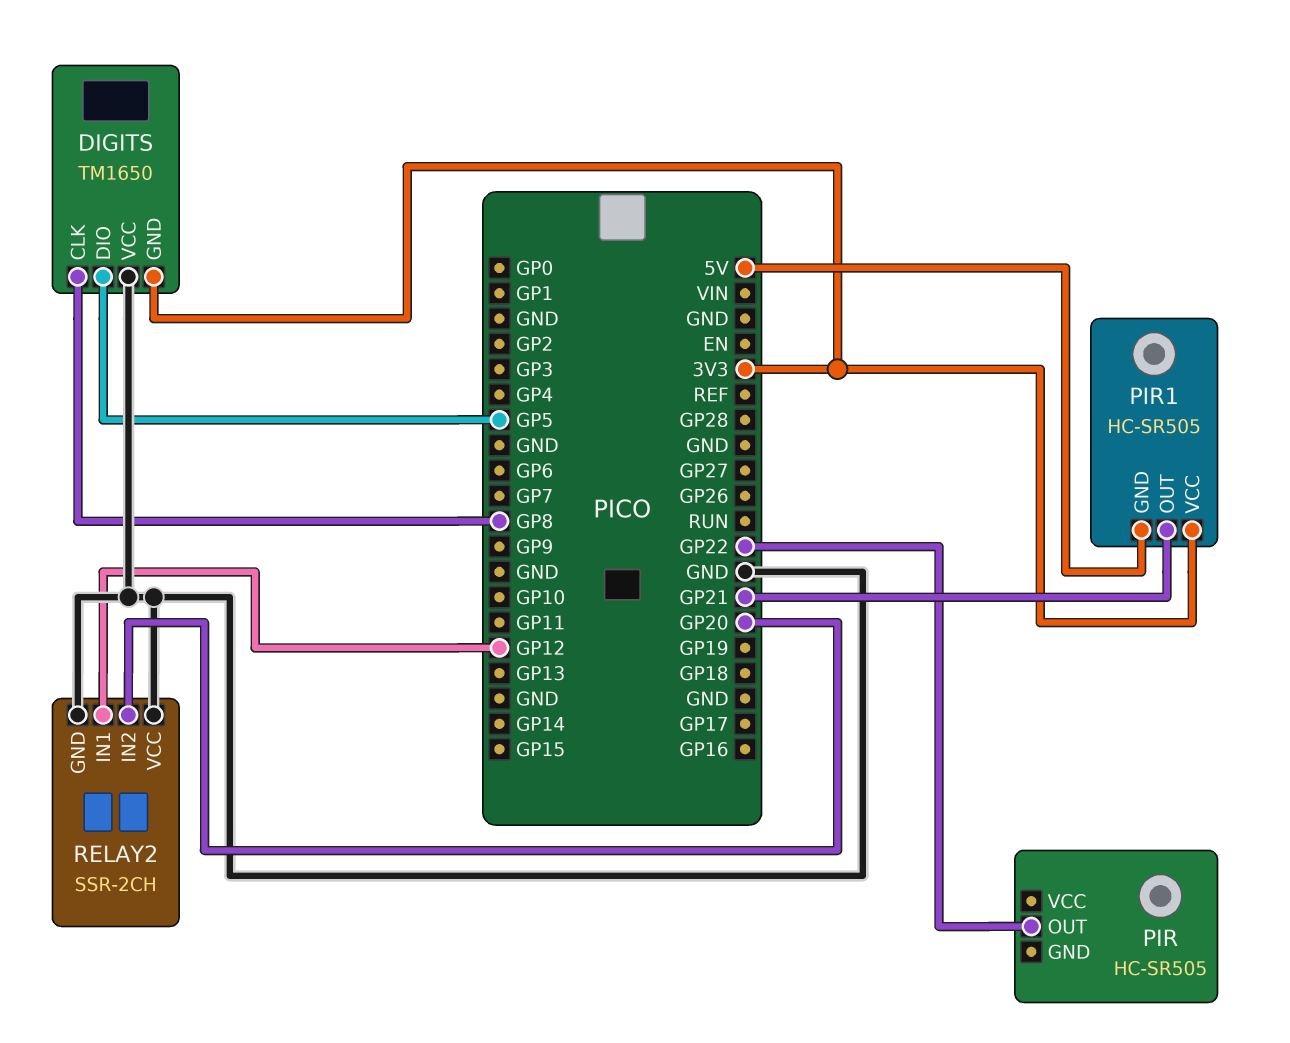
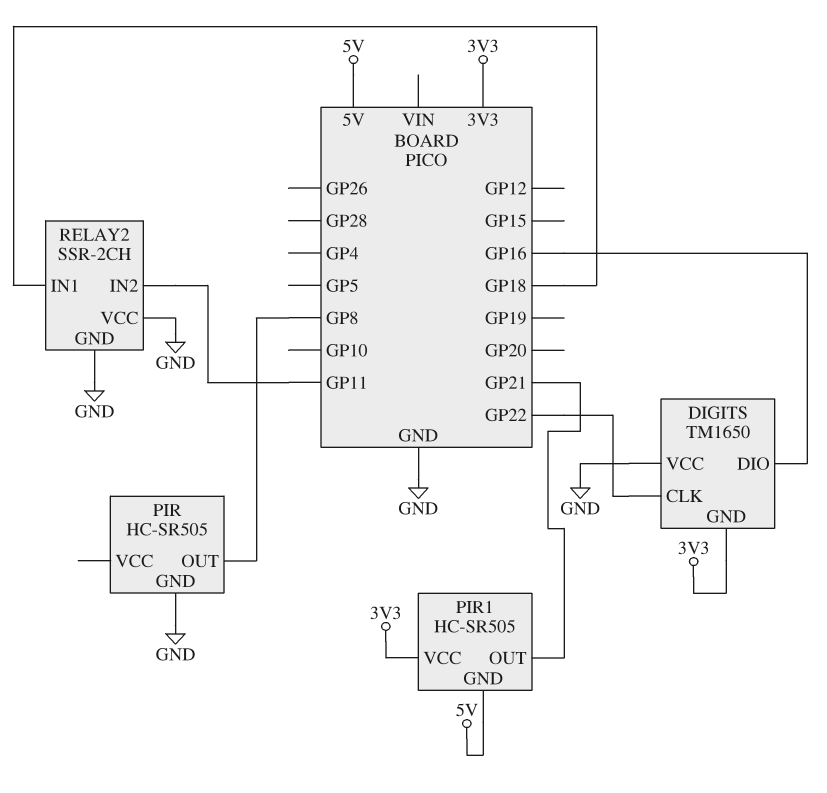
DIGITS pin CLK: GP8 -> GP22
DIGITS pin DIO: GP5 -> GP16
PIR pin GND: none -> GND
PIR pin OUT: GP22 -> GP8
RELAY2 pin IN1: GP12 -> GP18
RELAY2 pin IN2: GP20 -> GP11

